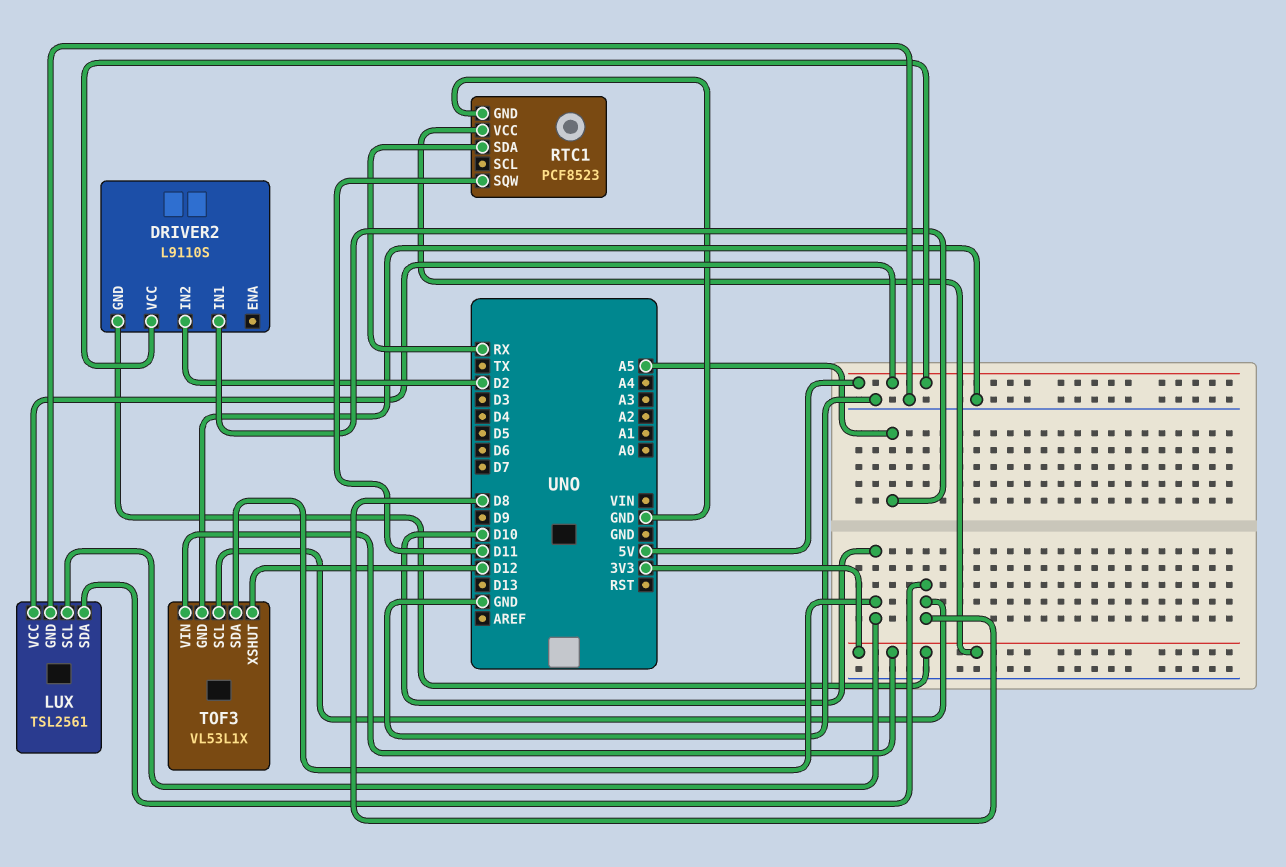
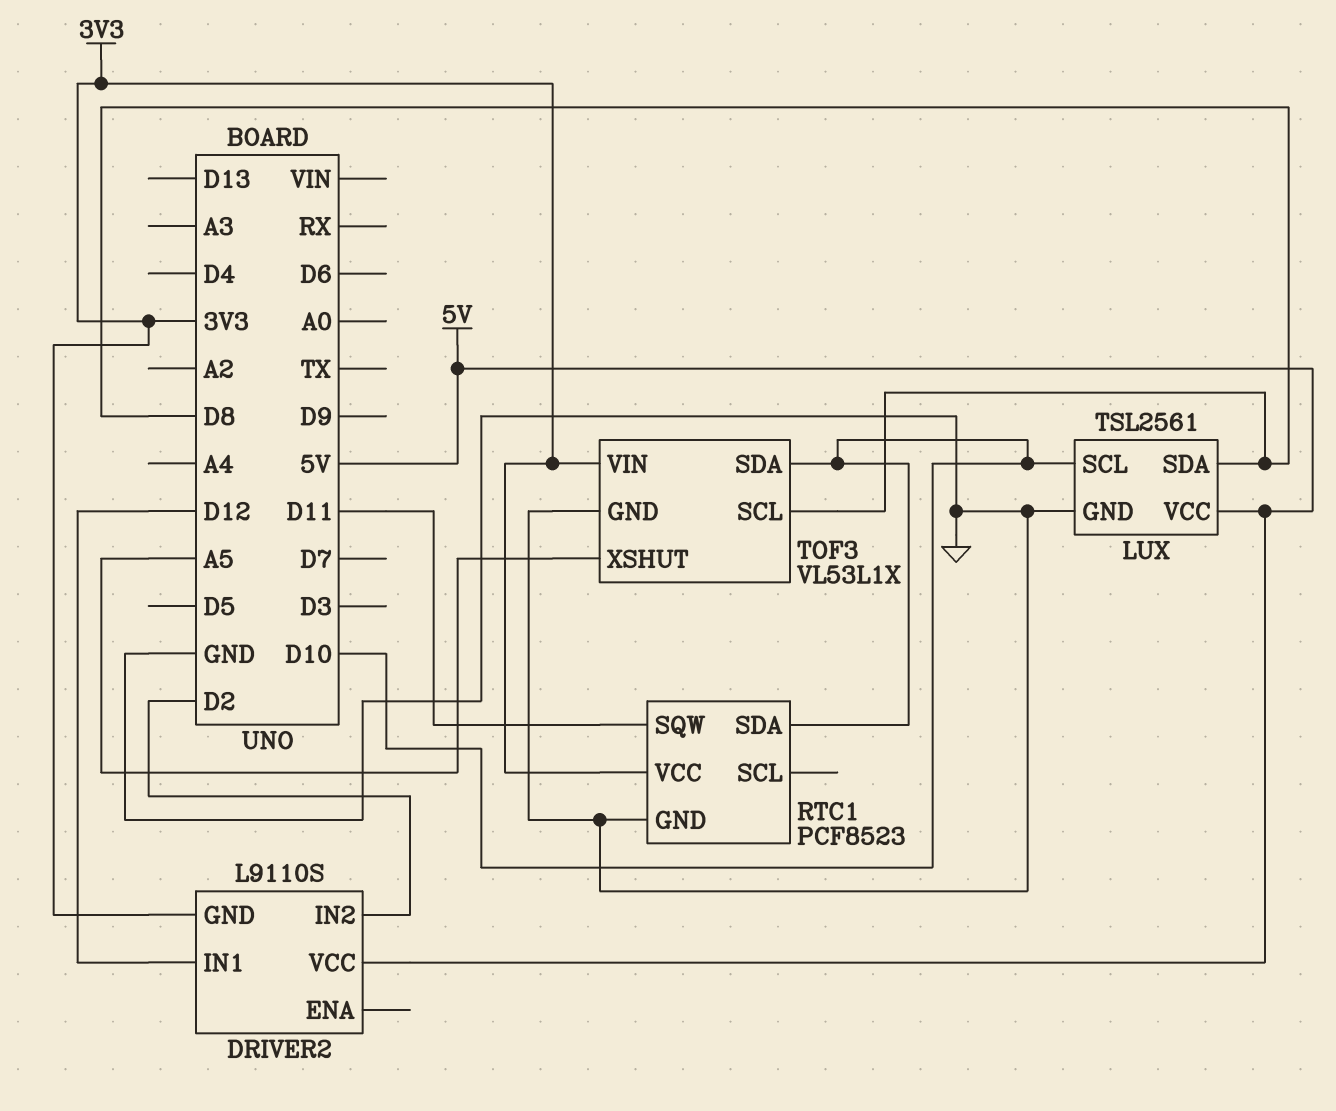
DRIVER2 pin IN1: A5 -> D12
RTC1 pin SDA: RX -> D10
TOF3 pin XSHUT: D12 -> A5

